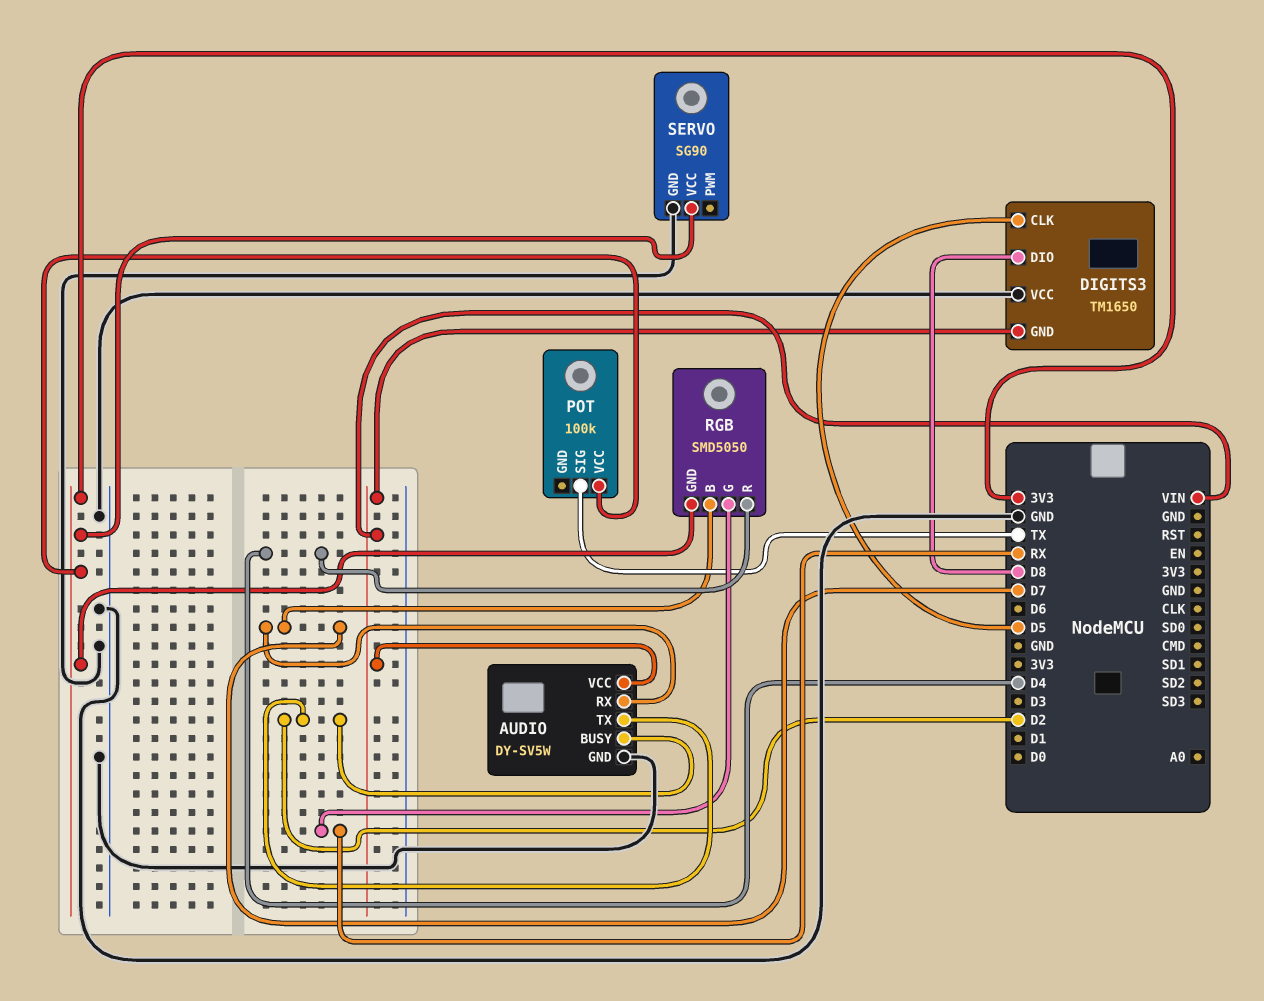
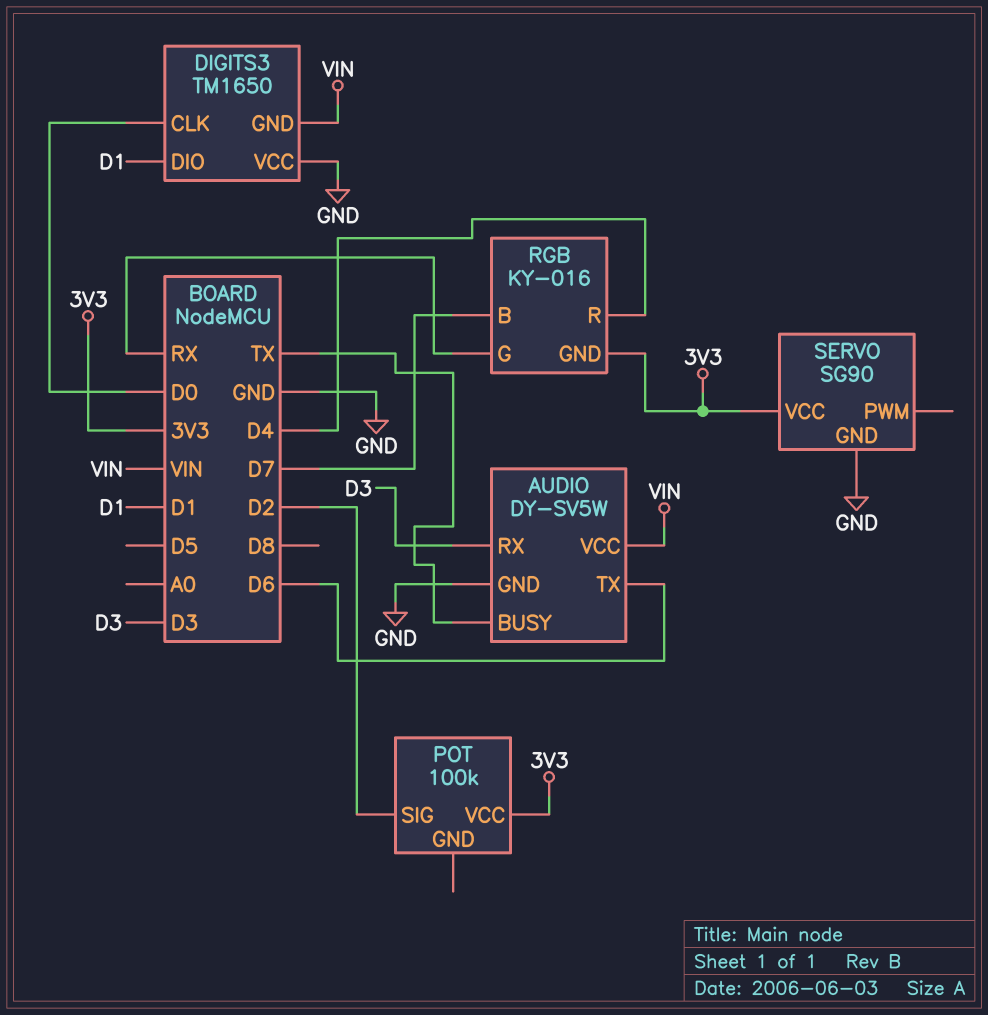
AUDIO pin BUSY: D2 -> TX
AUDIO pin RX: D7 -> D3
AUDIO pin TX: D2 -> D6
DIGITS3 pin CLK: D5 -> D0
DIGITS3 pin DIO: D8 -> D1
POT pin SIG: TX -> D2
RGB: SMD5050 -> KY-016

